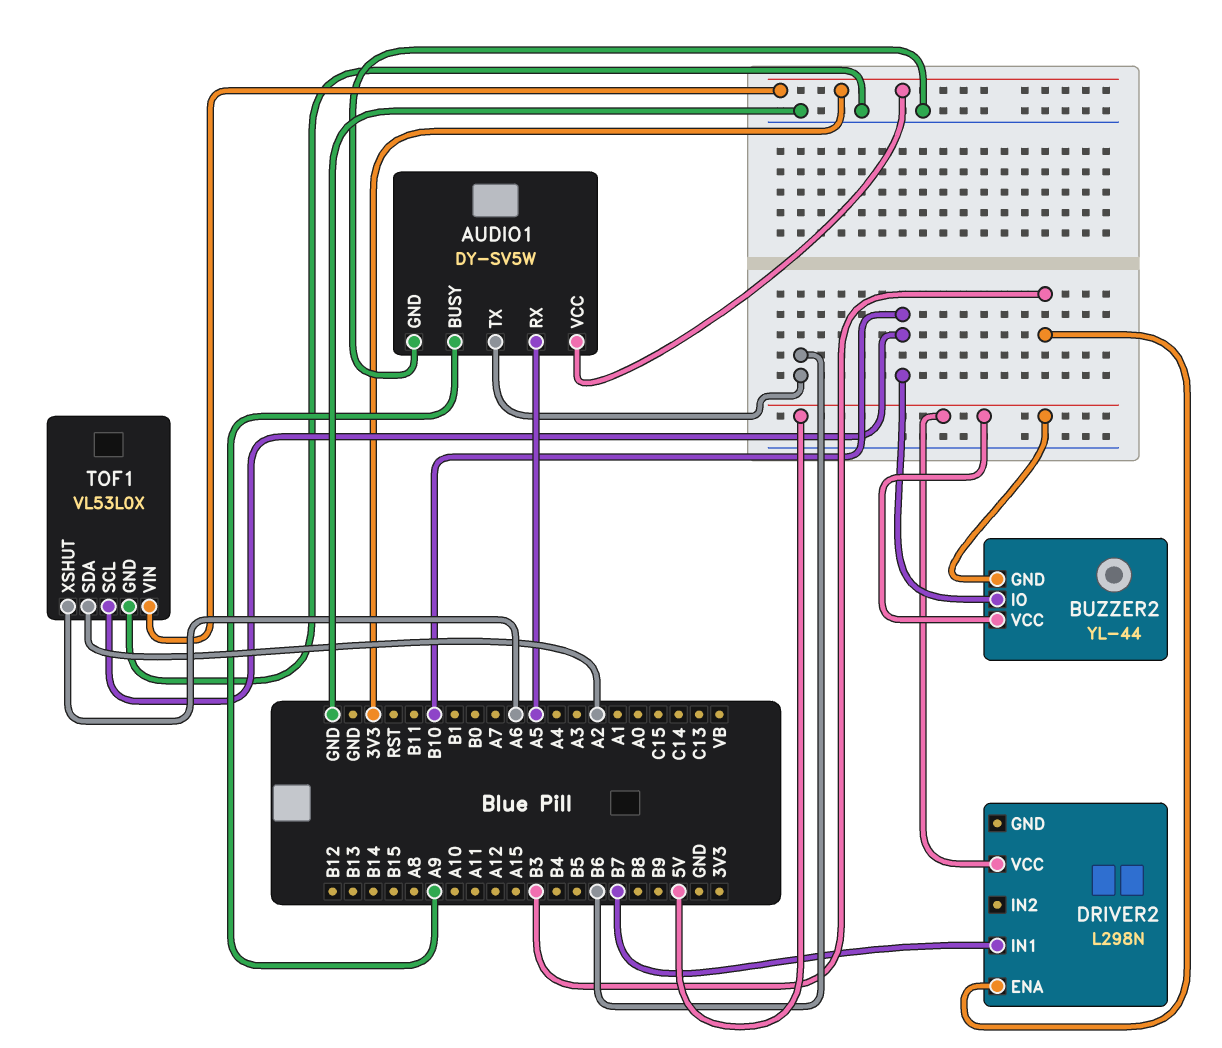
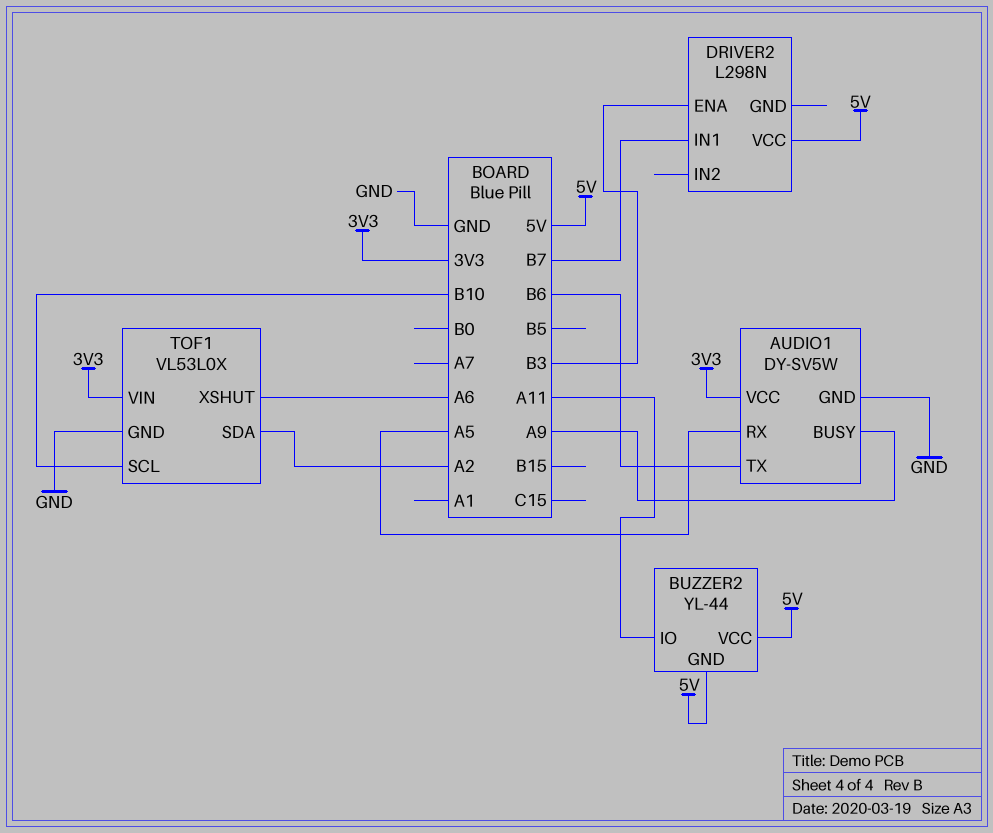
BUZZER2 pin IO: B10 -> A11

